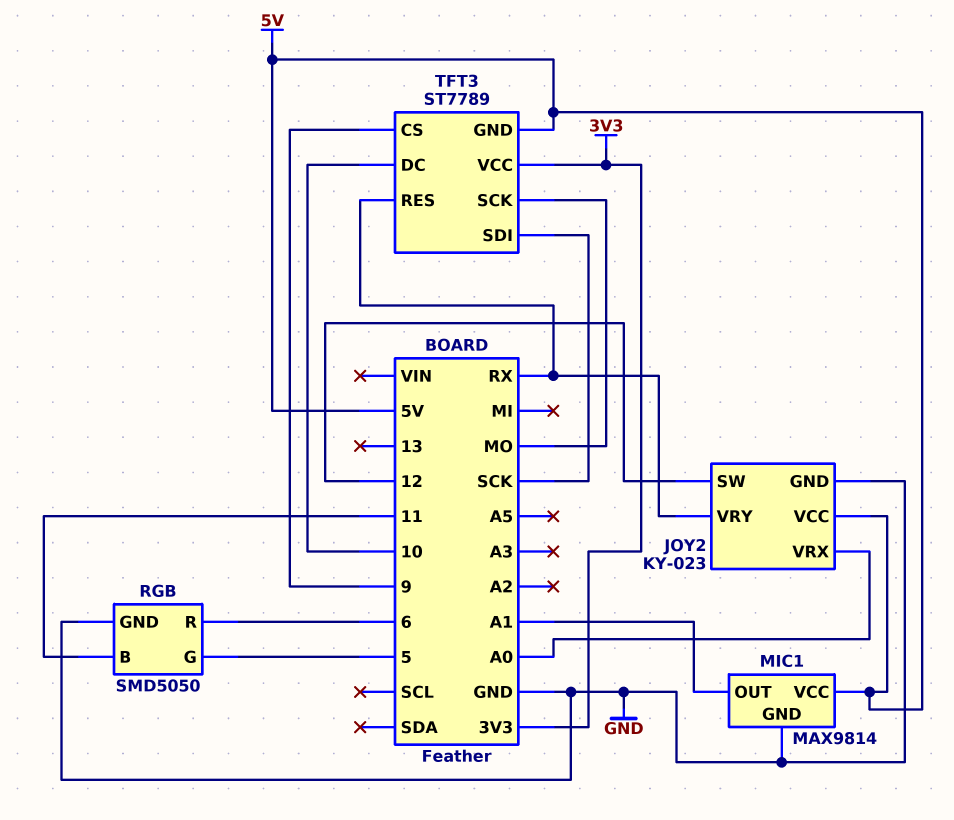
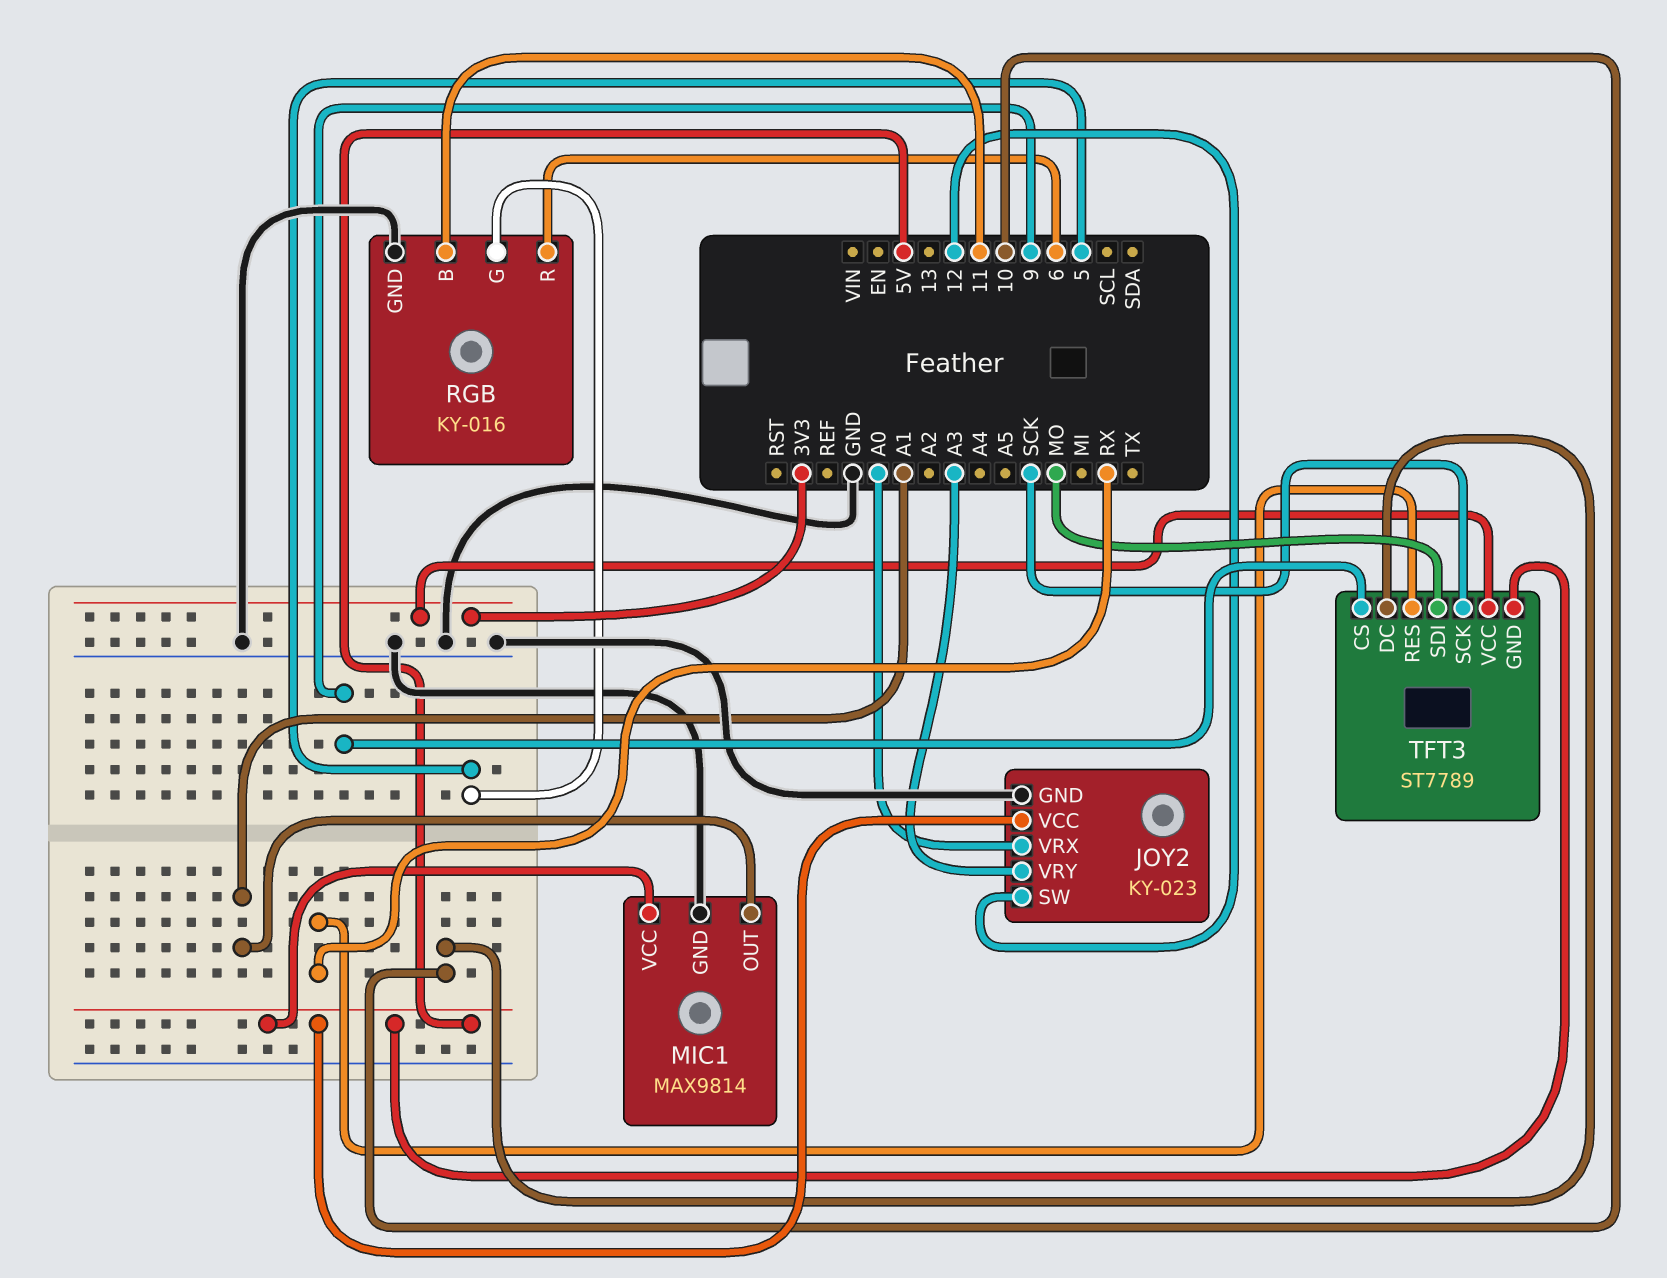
JOY2 pin VRY: RX -> A3
RGB: SMD5050 -> KY-016
TFT3 pin SCK: MO -> SCK
TFT3 pin SDI: SCK -> MO

